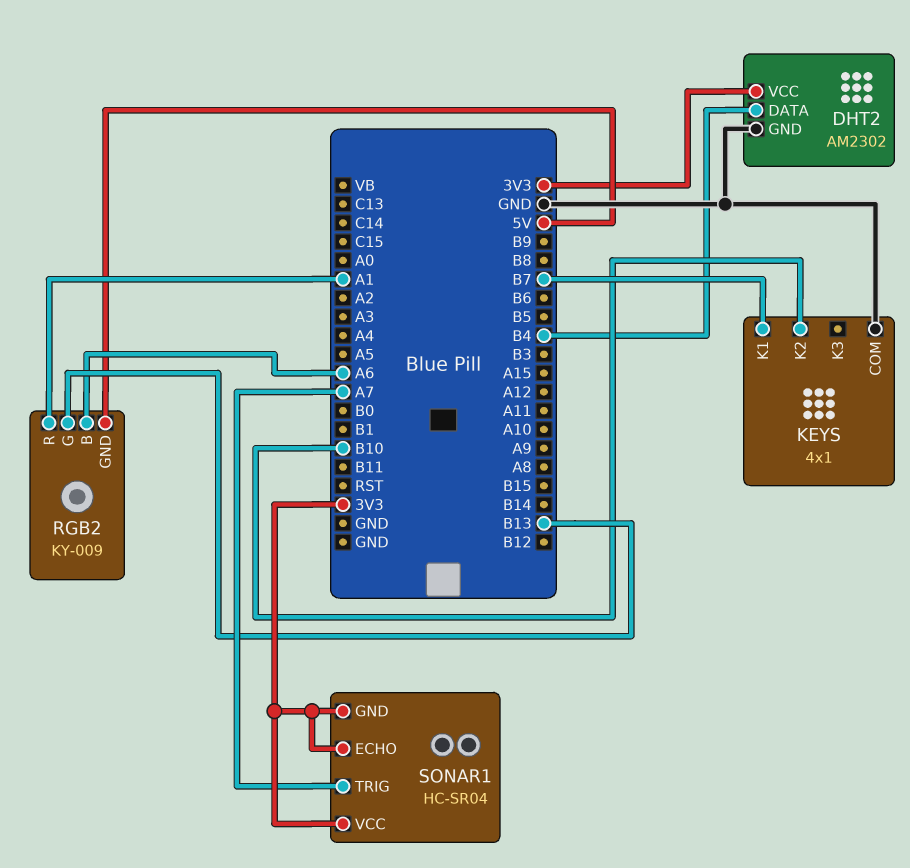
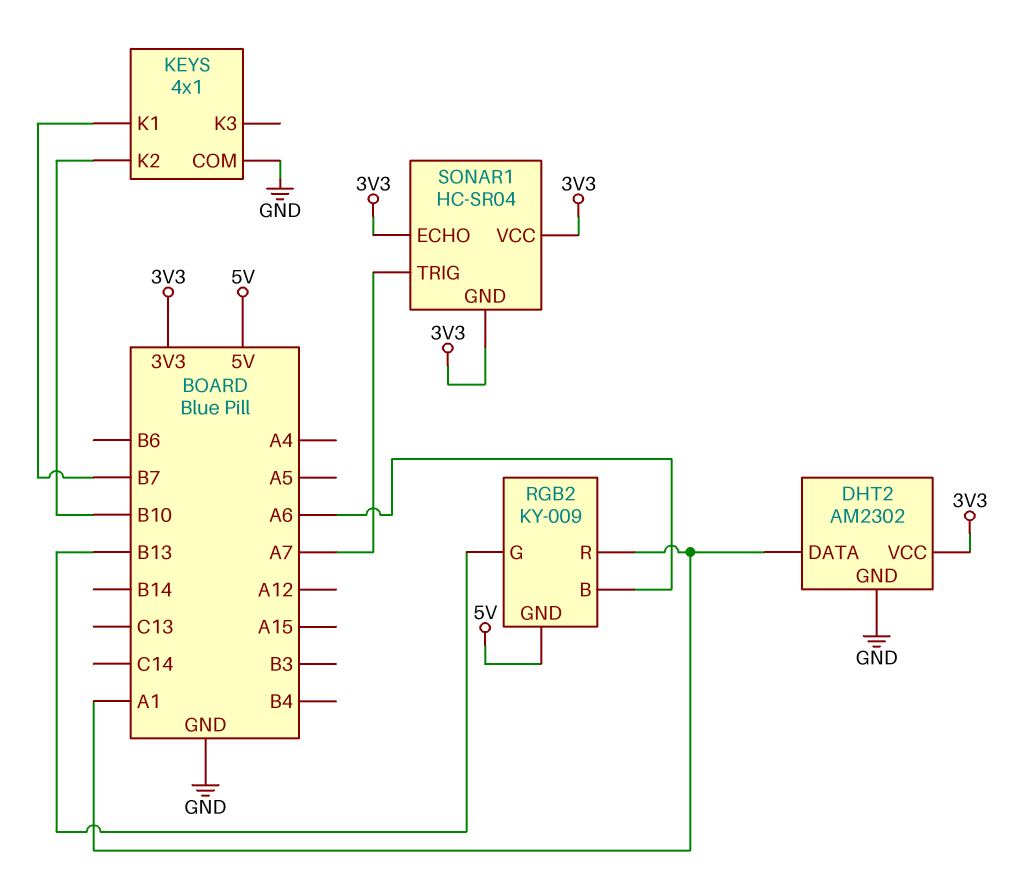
DHT2 pin DATA: B4 -> A1

